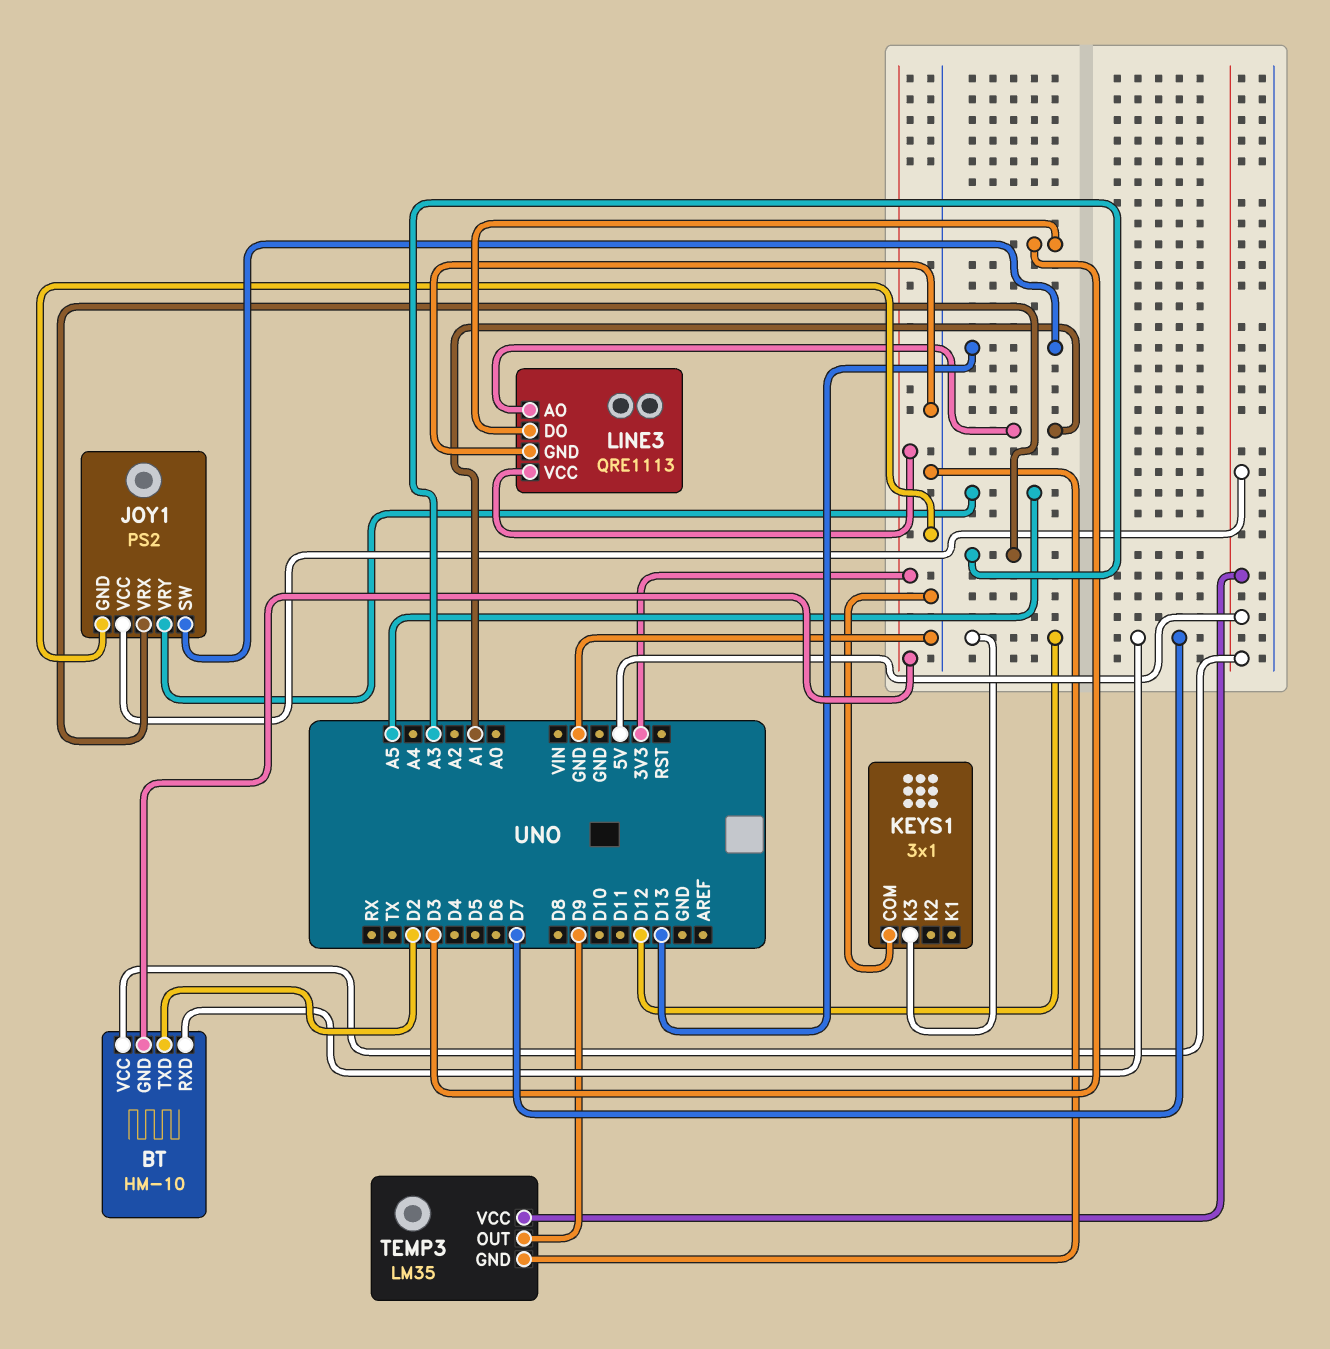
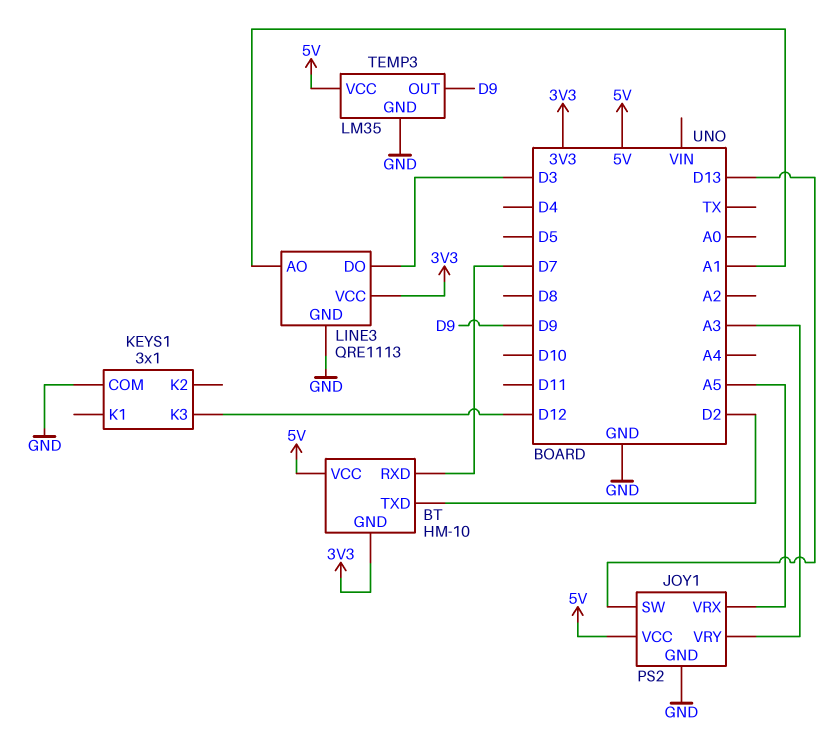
JOY1 pin VRX: A3 -> A5
JOY1 pin VRY: A5 -> A3

